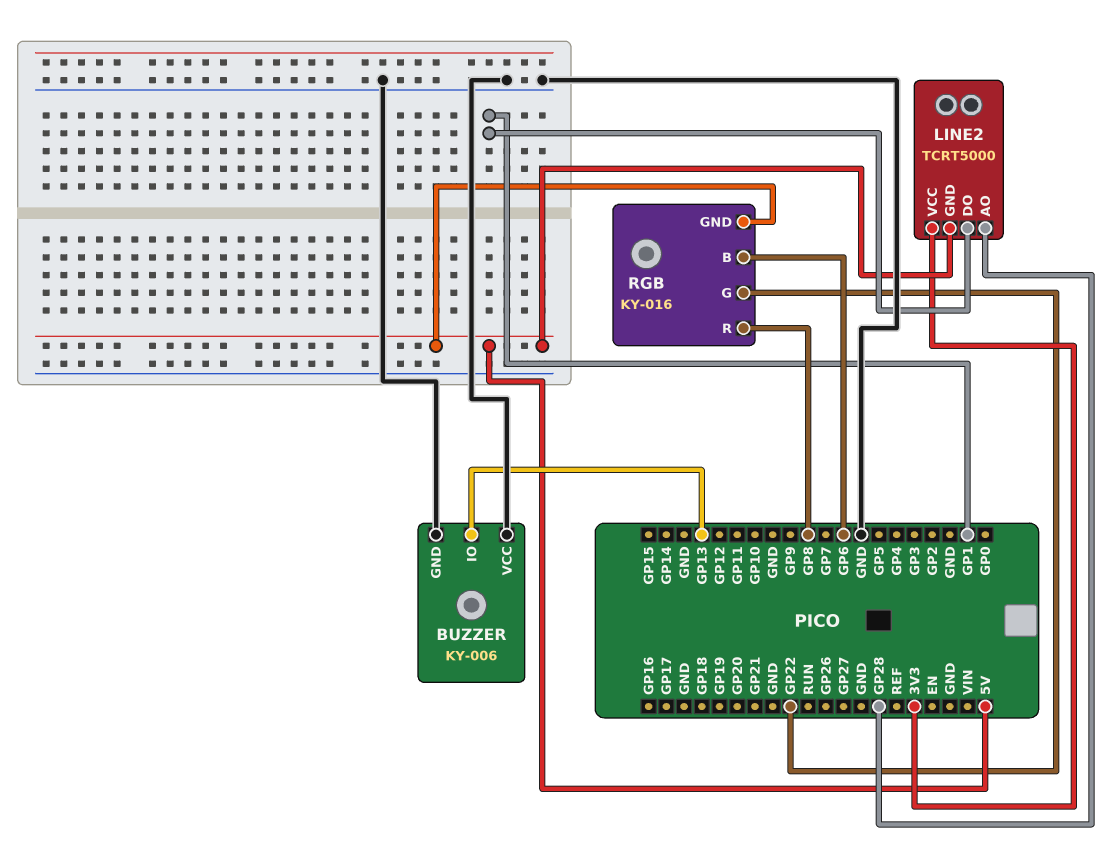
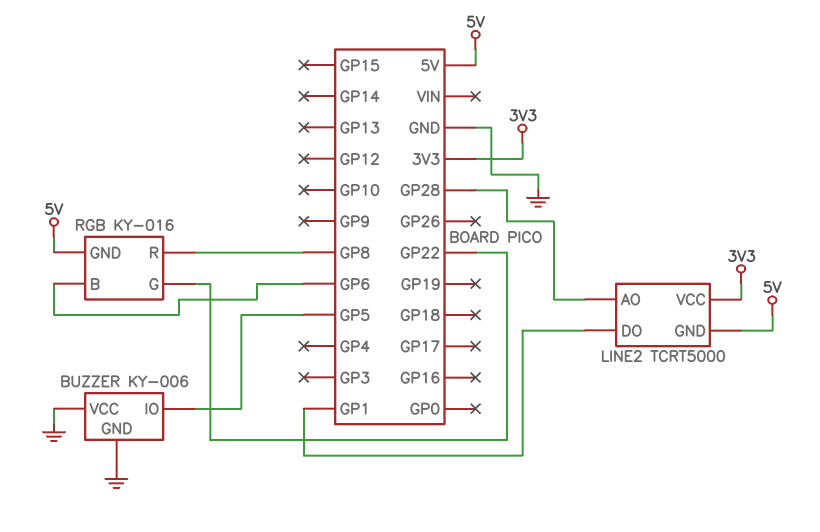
BUZZER pin IO: GP13 -> GP5

